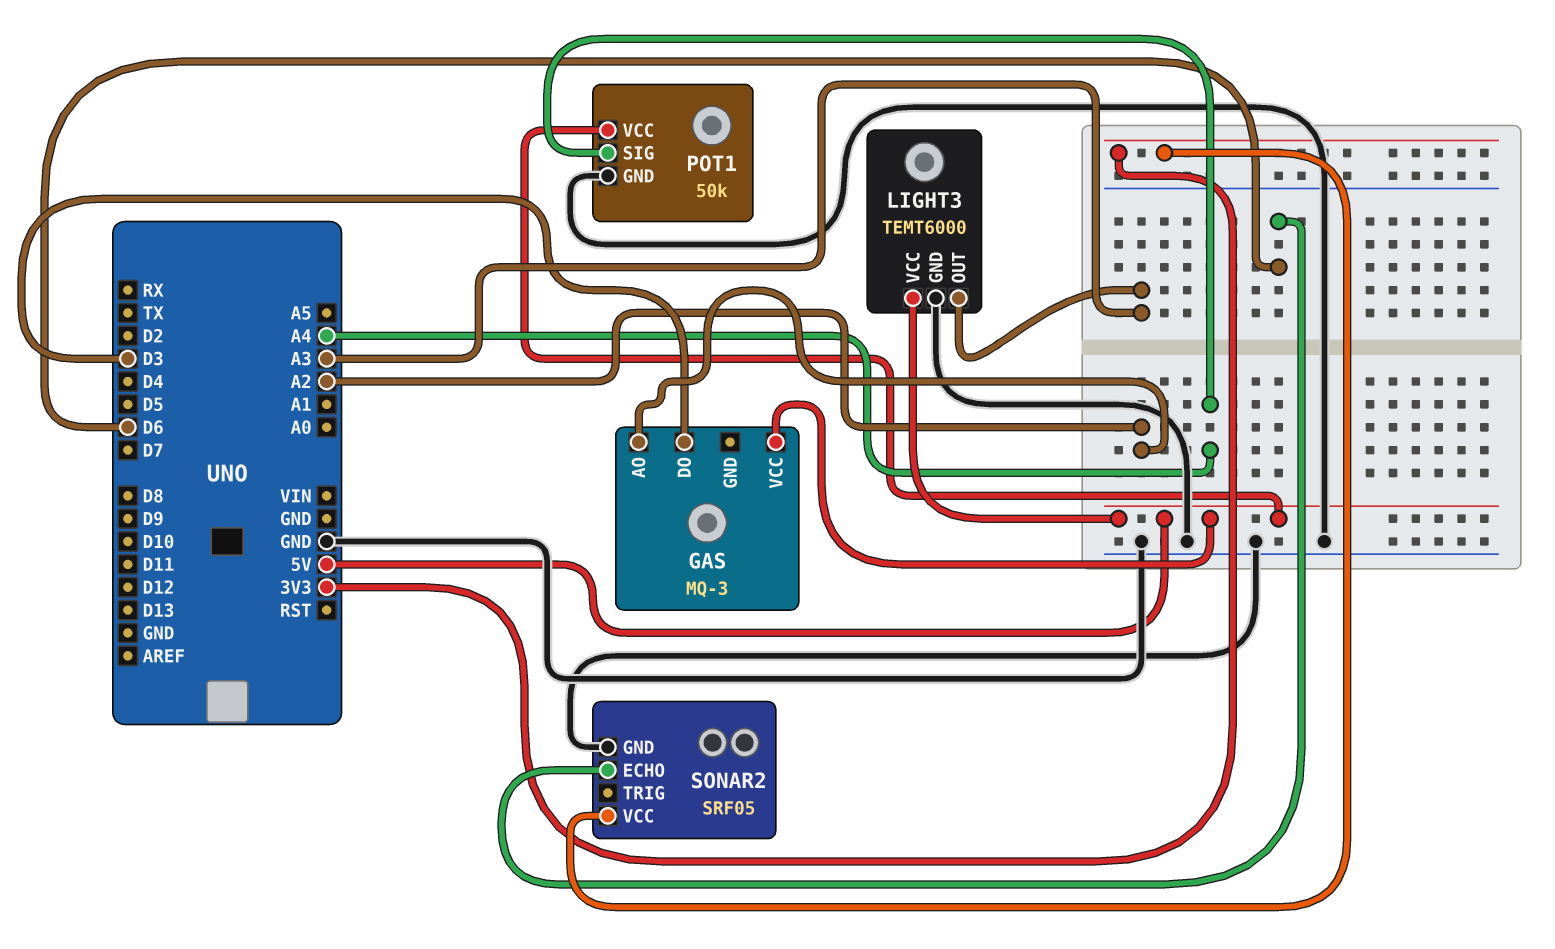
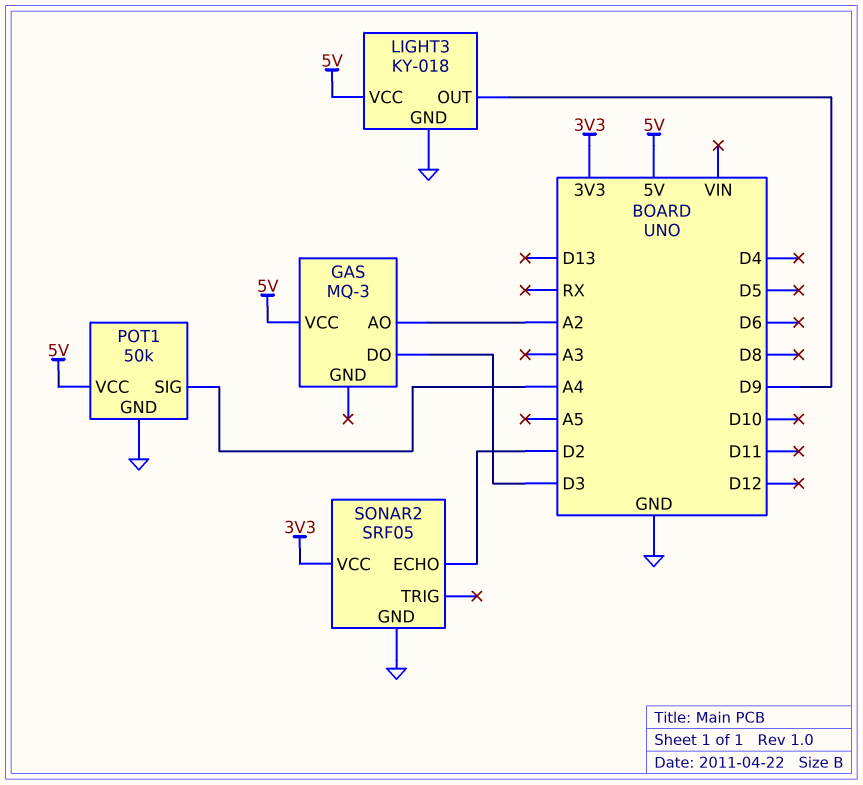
LIGHT3: TEMT6000 -> KY-018
LIGHT3 pin OUT: A3 -> D9
SONAR2 pin ECHO: D6 -> D2

